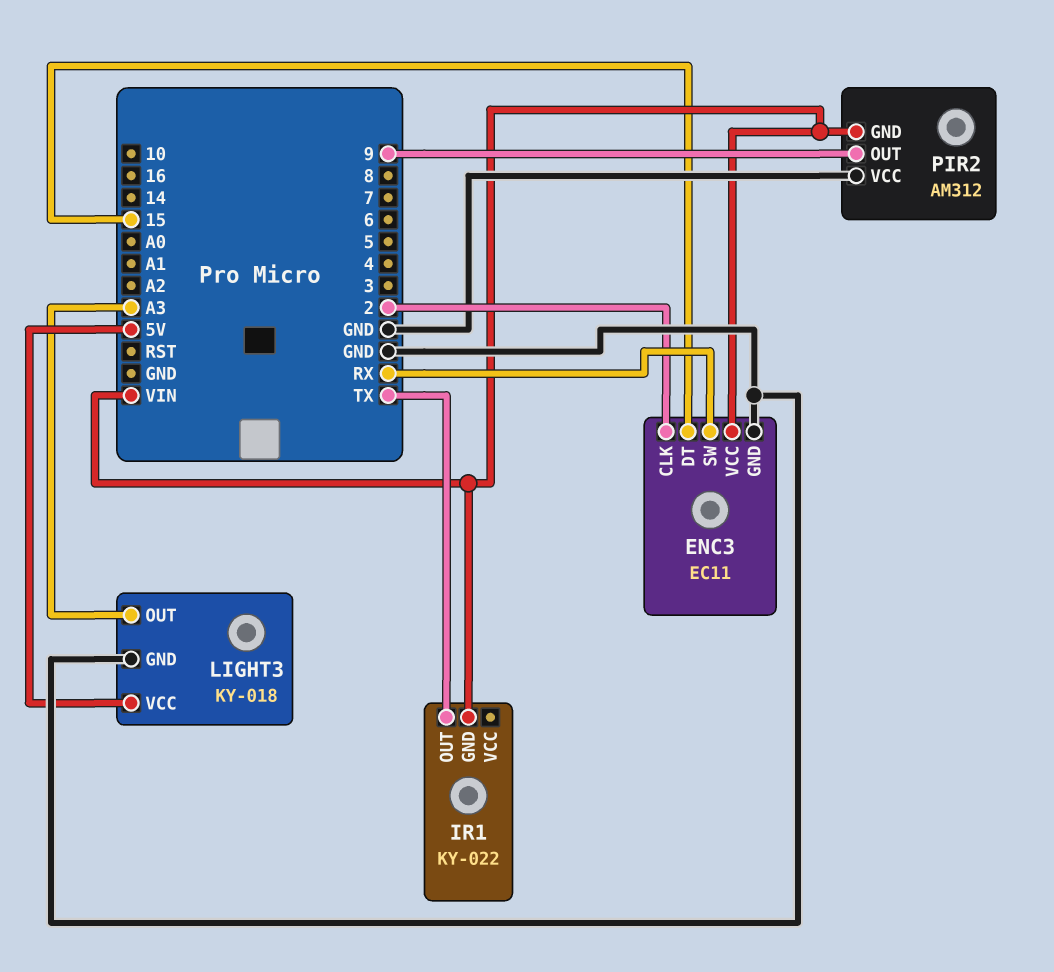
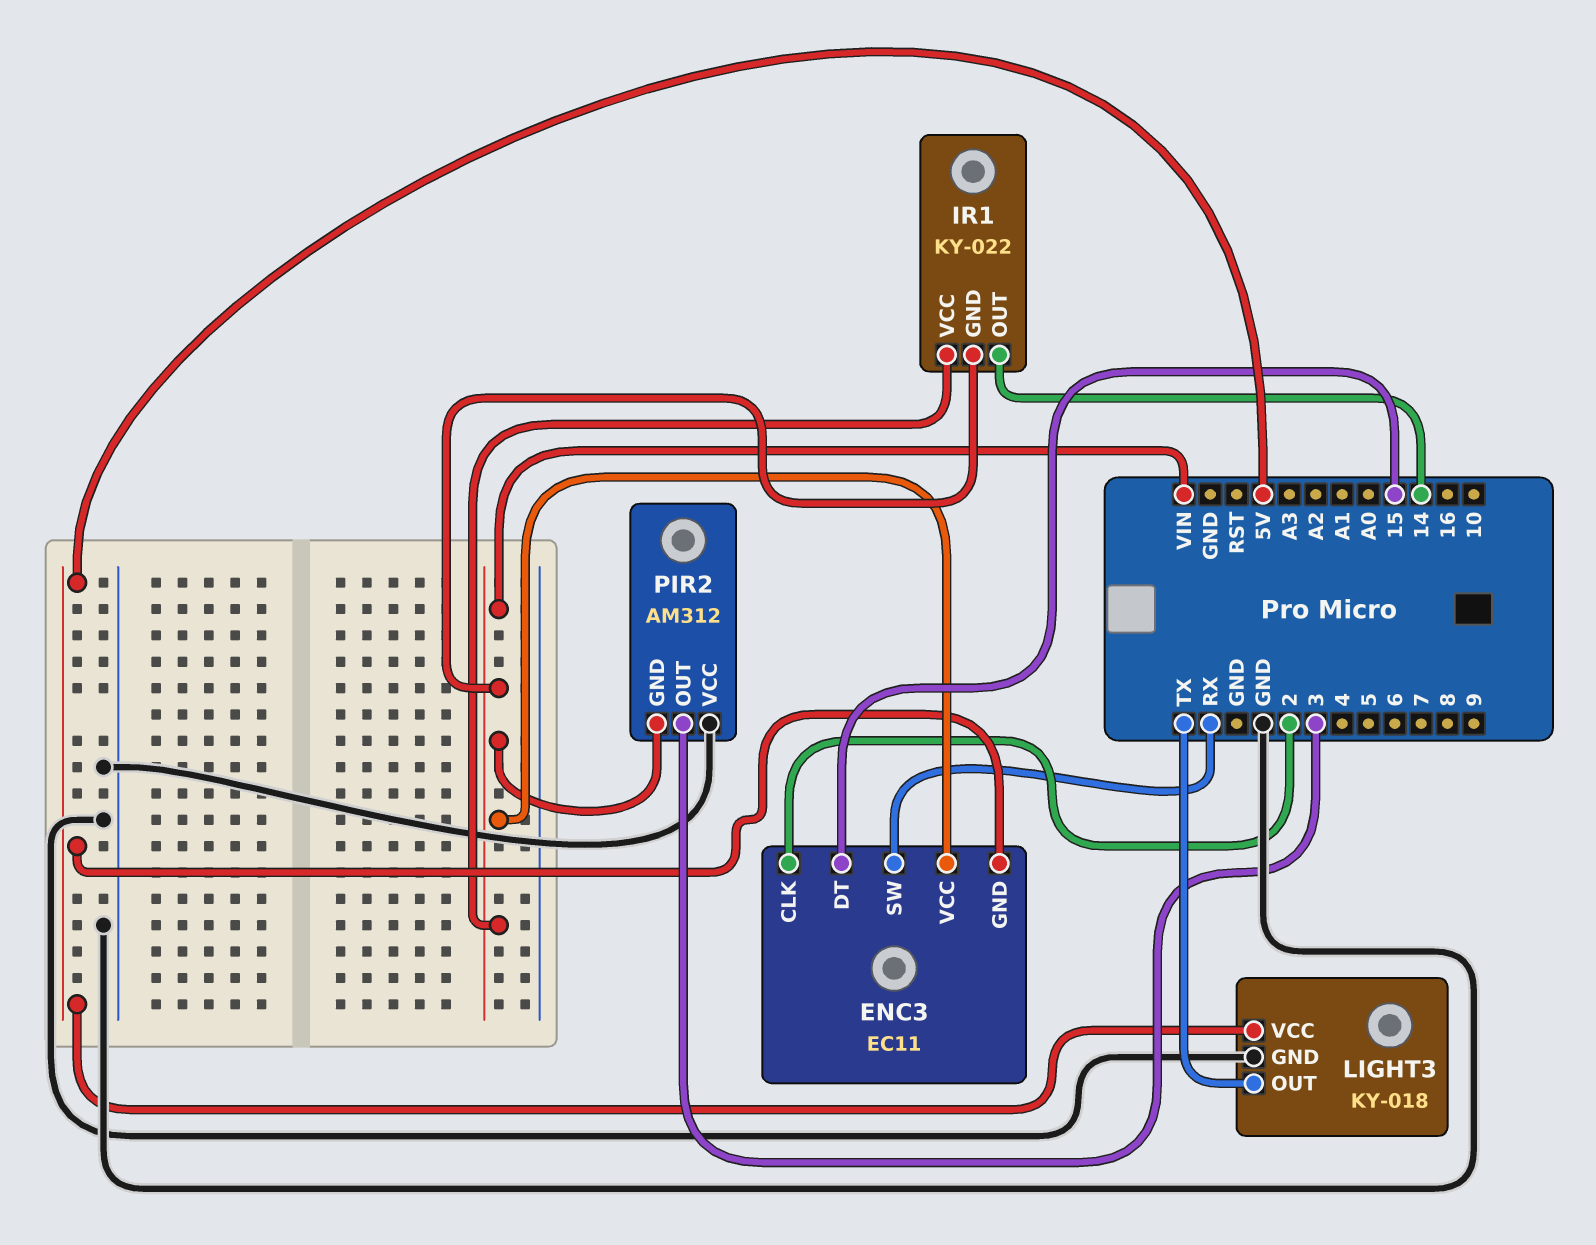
ENC3 pin GND: GND -> 5V
IR1 pin OUT: TX -> 14
IR1 pin VCC: none -> VIN
LIGHT3 pin OUT: A3 -> TX
PIR2 pin OUT: 9 -> 3

